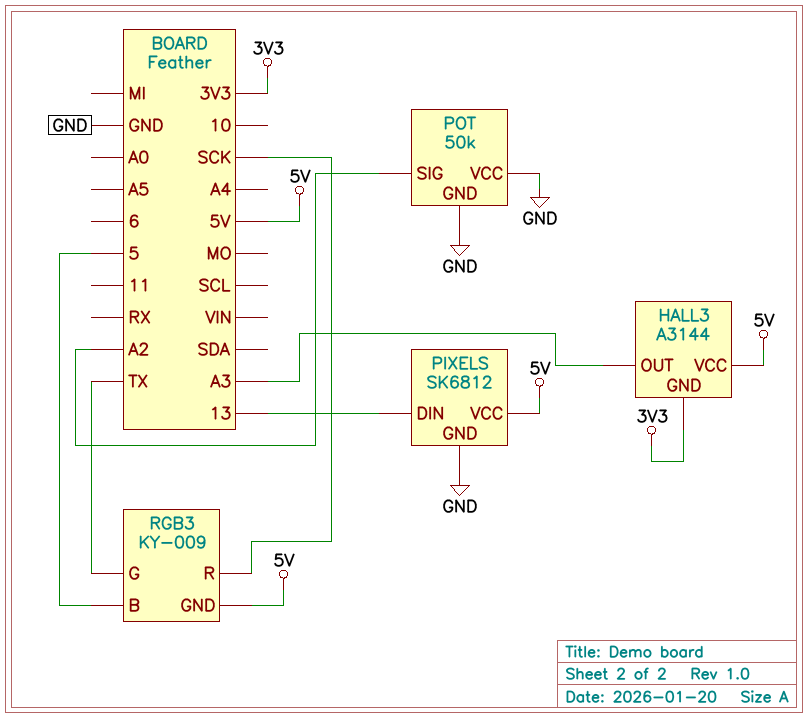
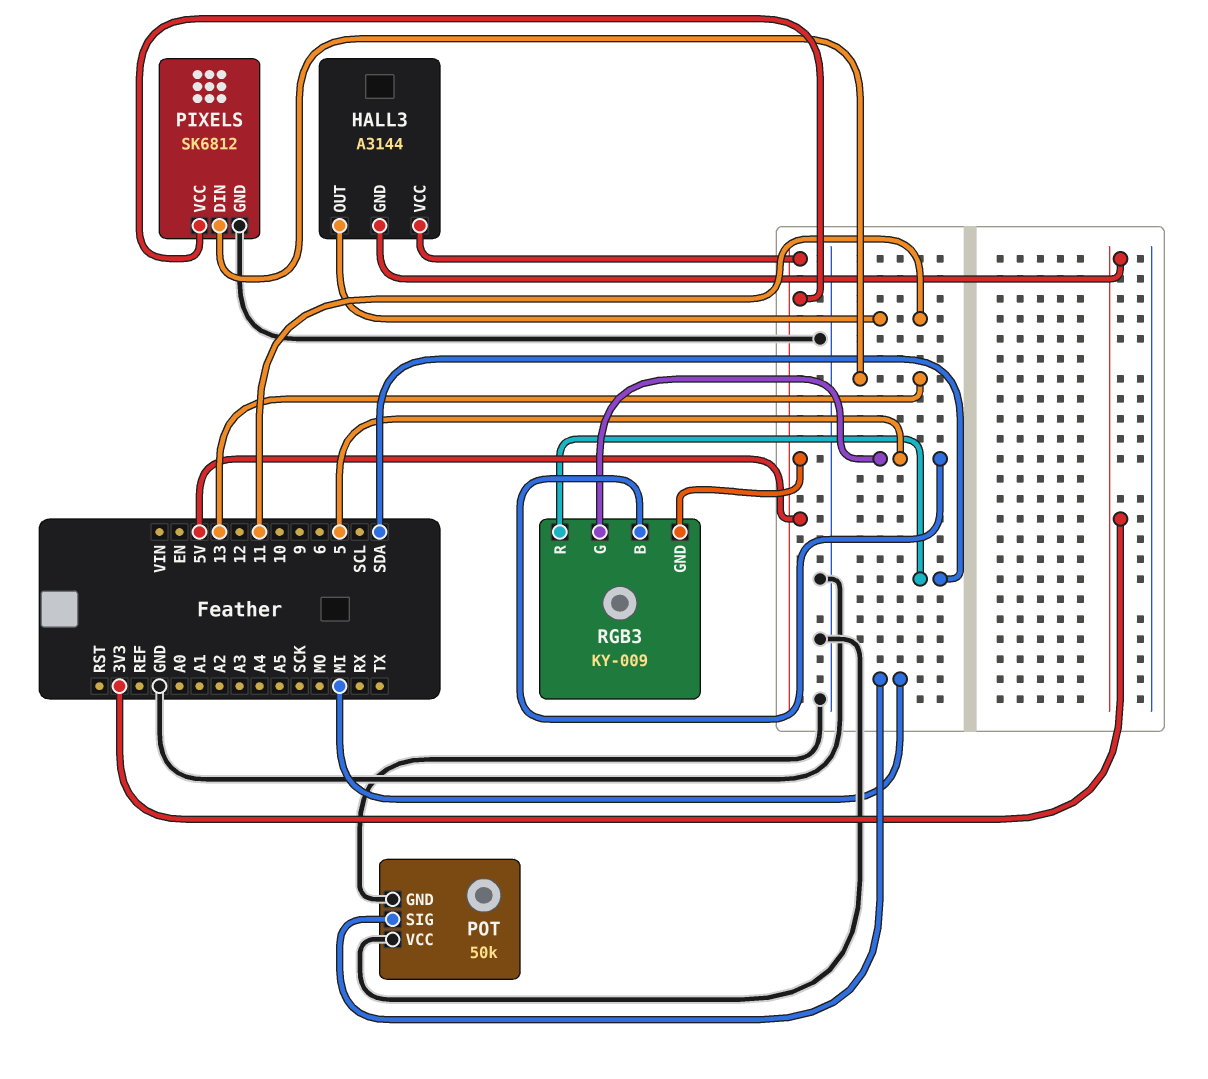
HALL3 pin OUT: A3 -> 11
POT pin SIG: A2 -> MI
RGB3 pin G: TX -> 5
RGB3 pin R: SCK -> SDA

